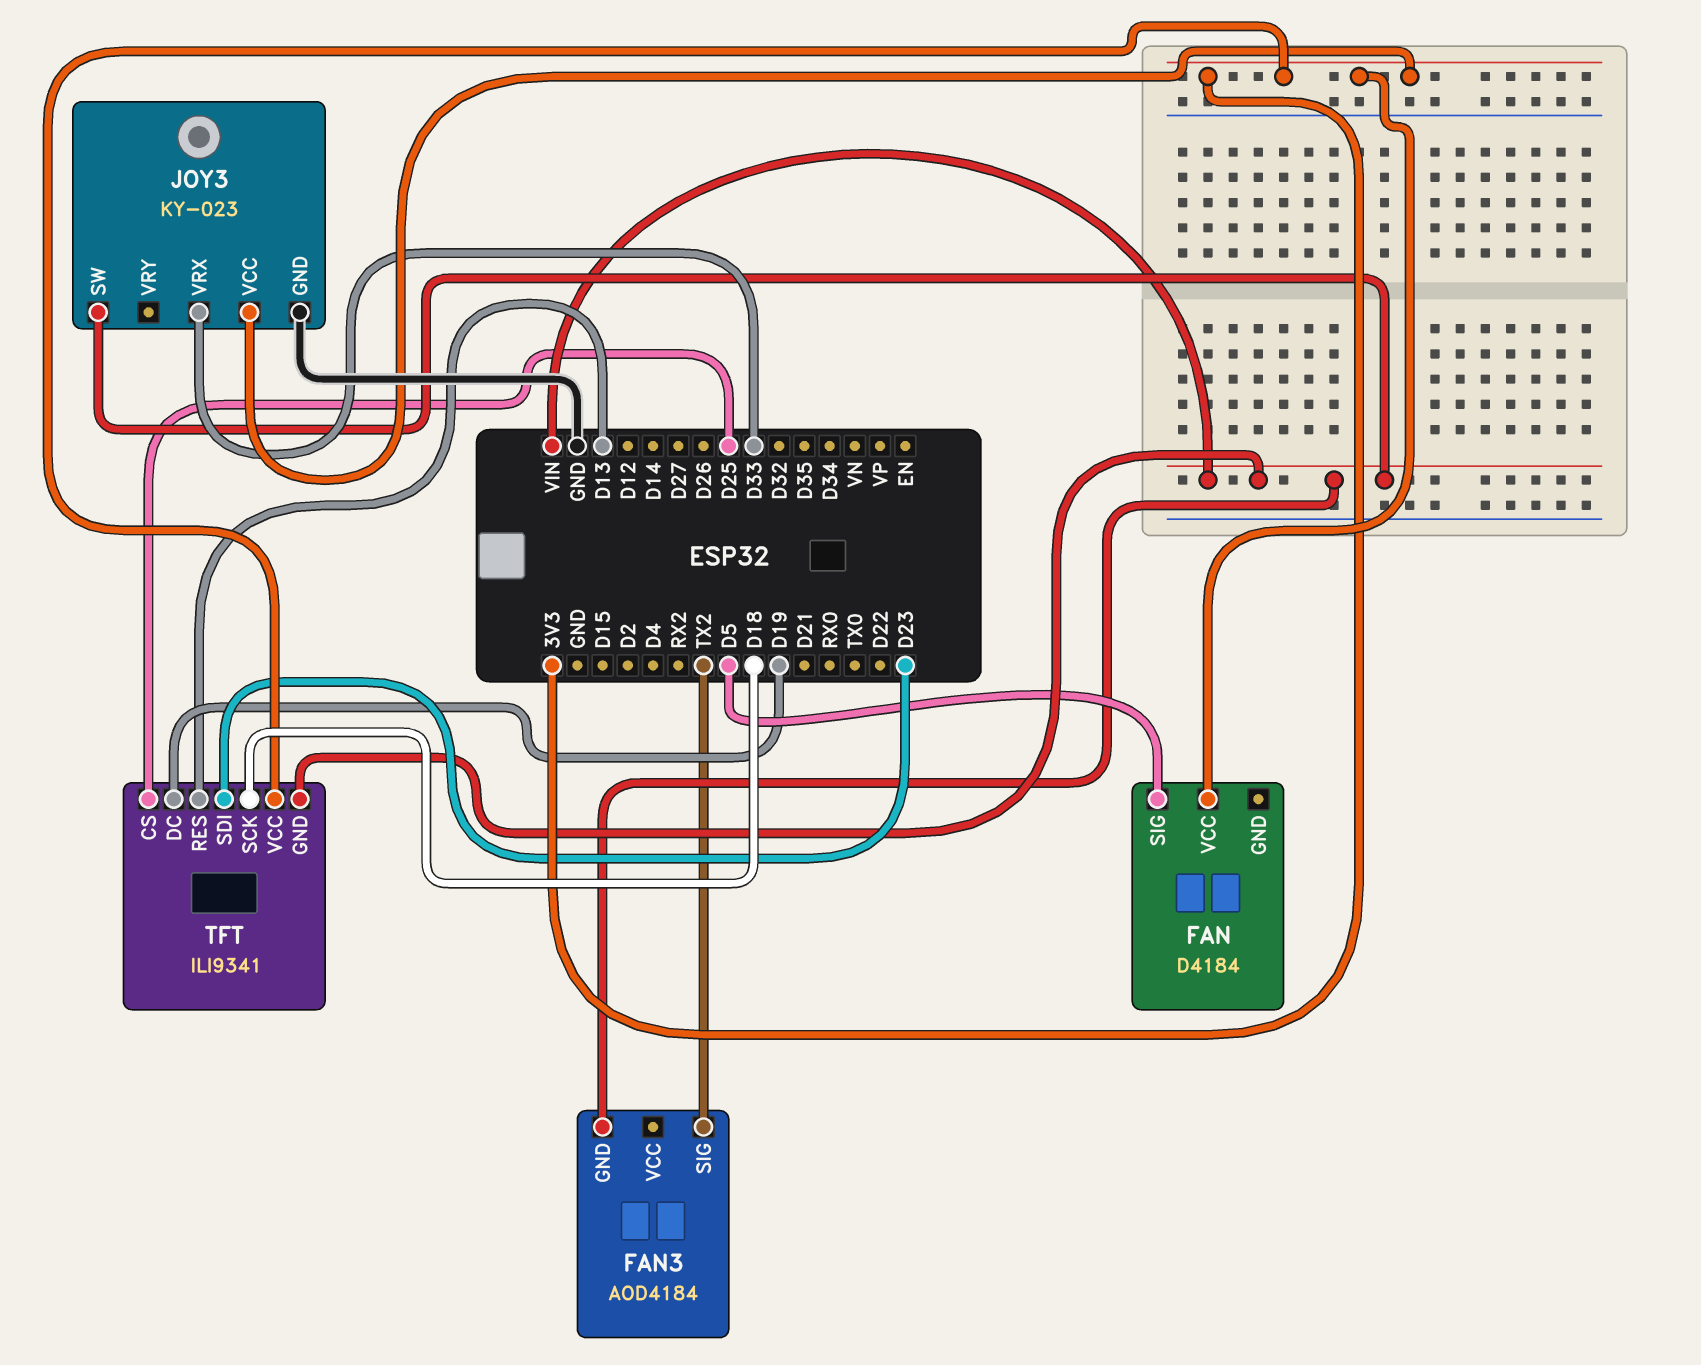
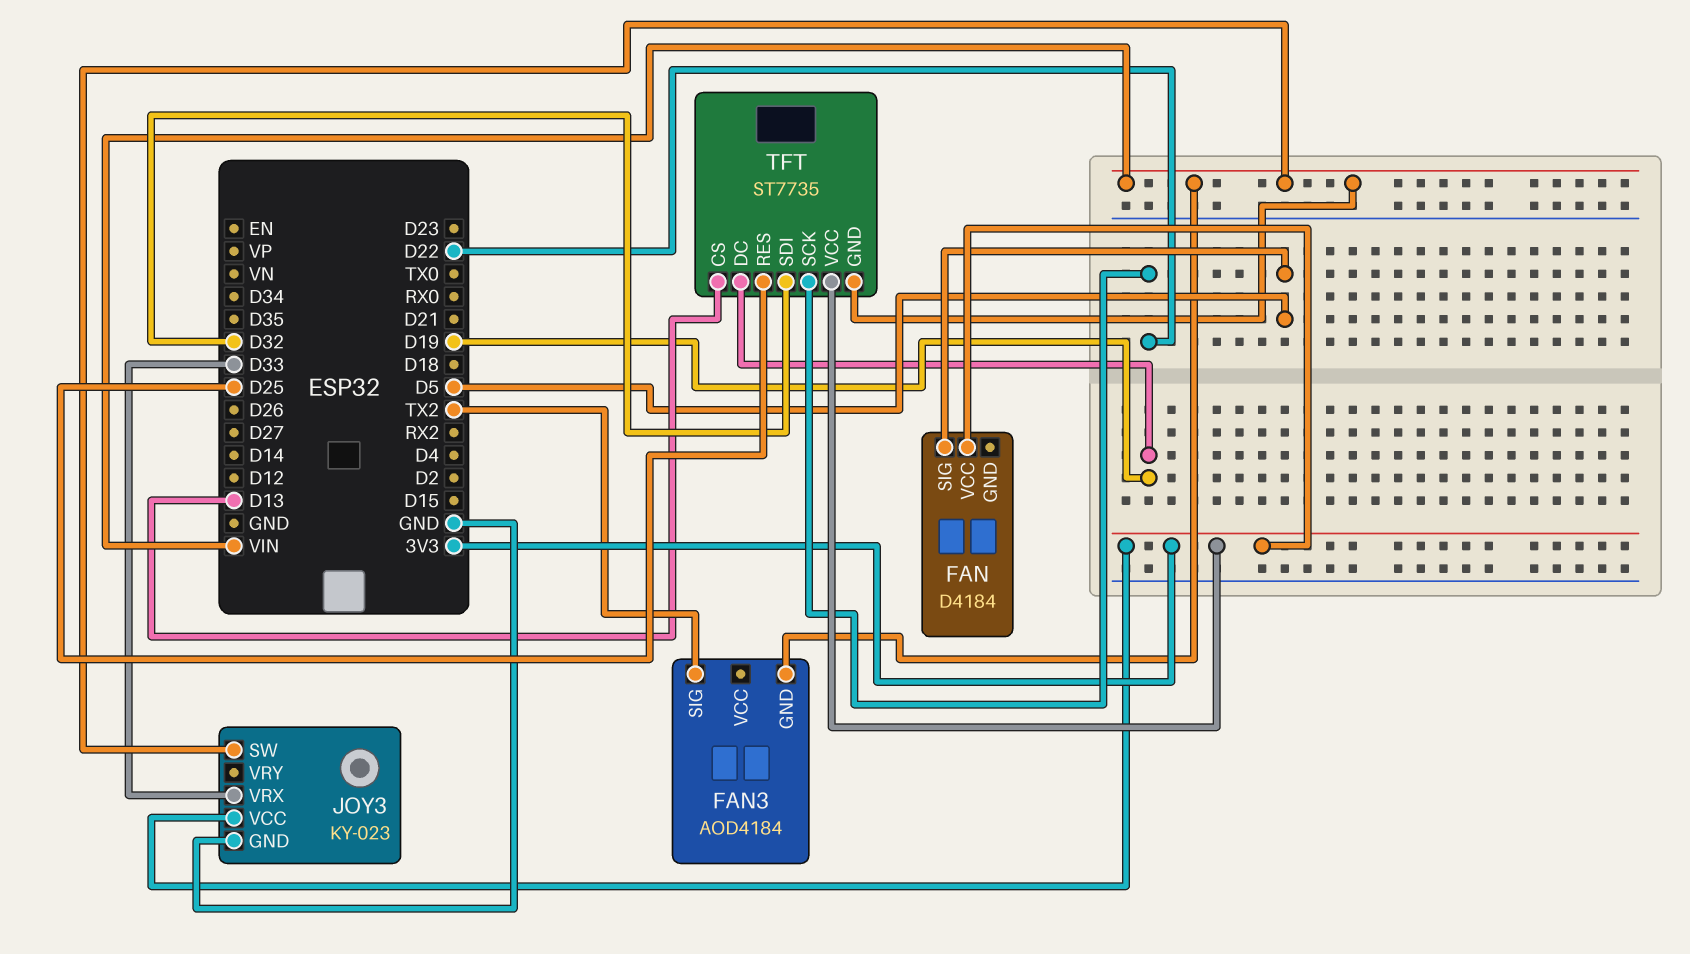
TFT: ILI9341 -> ST7735
TFT pin CS: D25 -> D13
TFT pin RES: D13 -> D25
TFT pin SCK: D18 -> D22
TFT pin SDI: D23 -> D32

